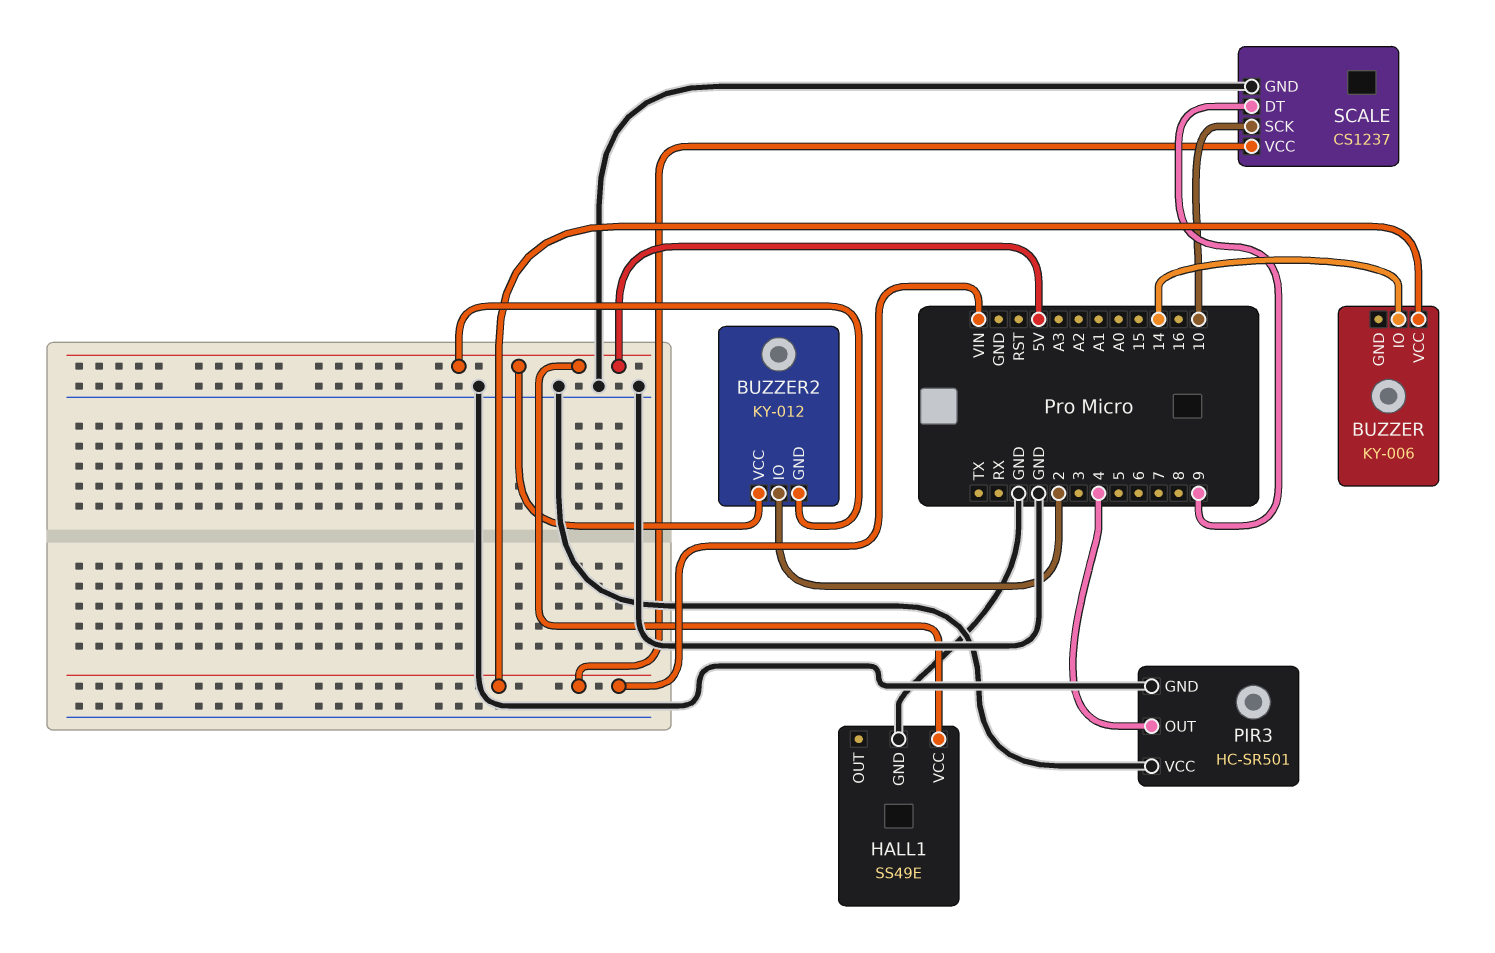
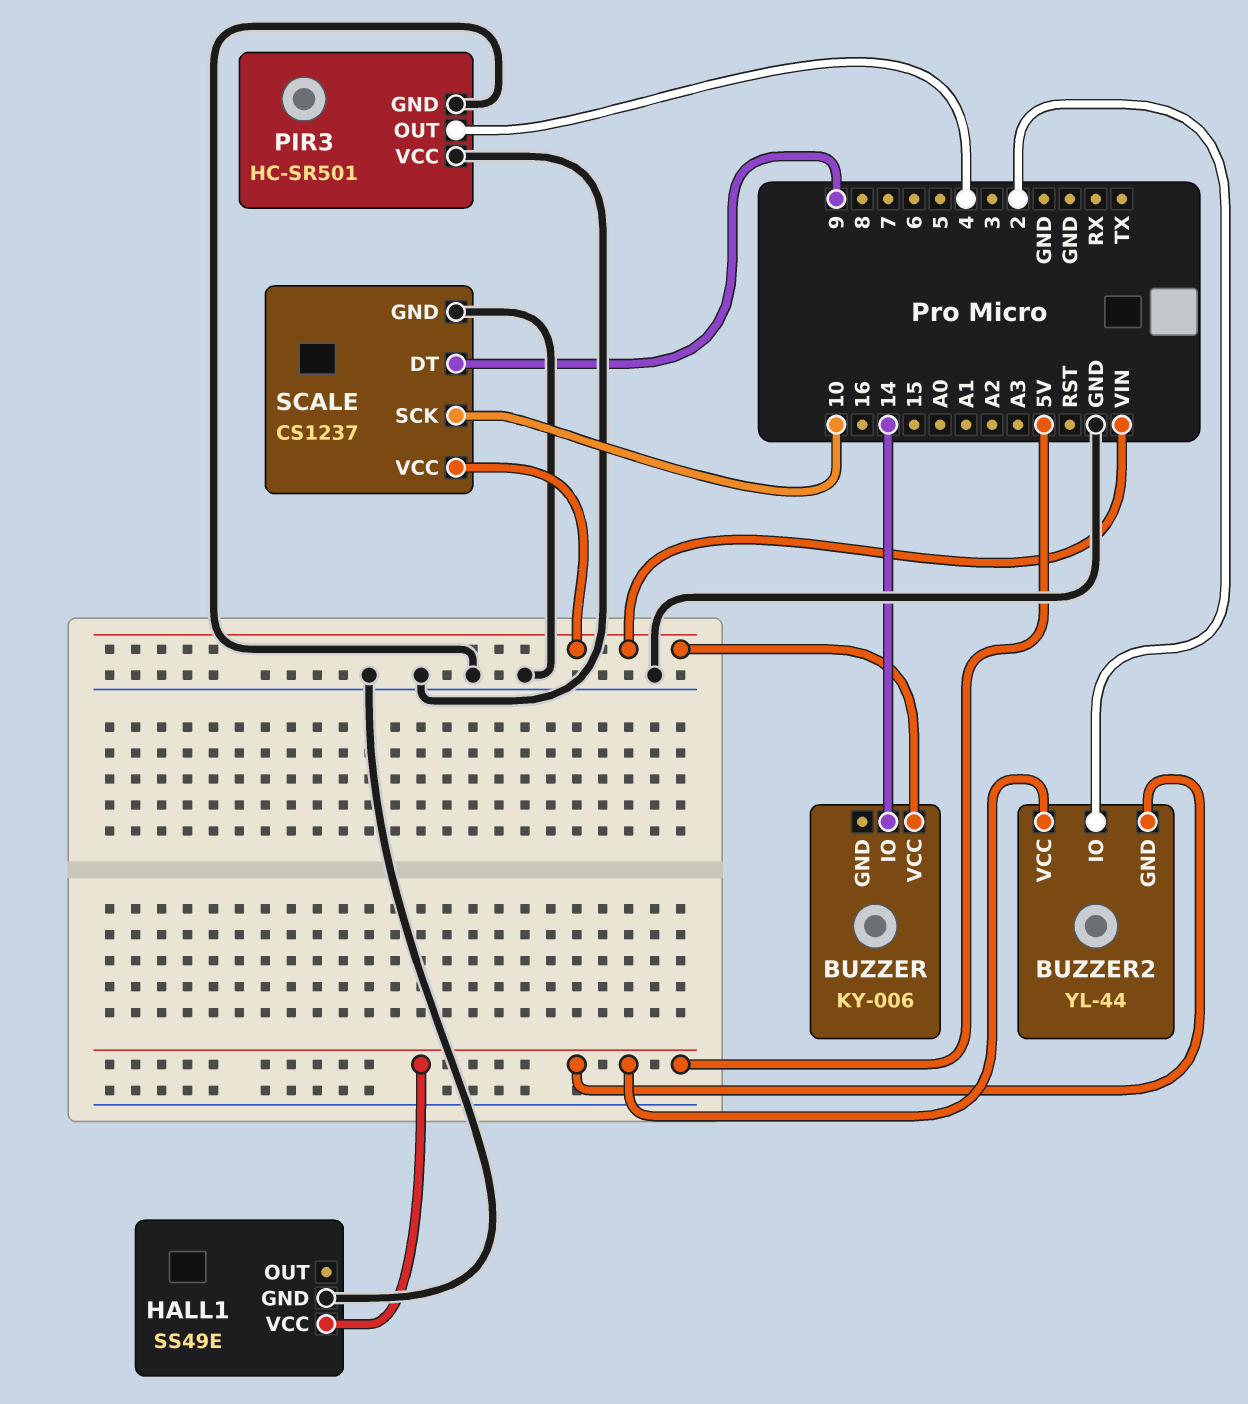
BUZZER2: KY-012 -> YL-44

